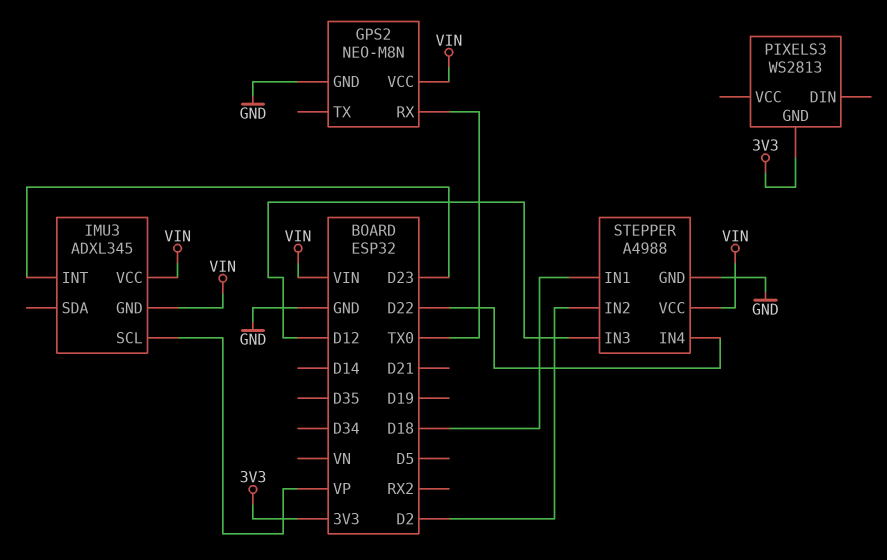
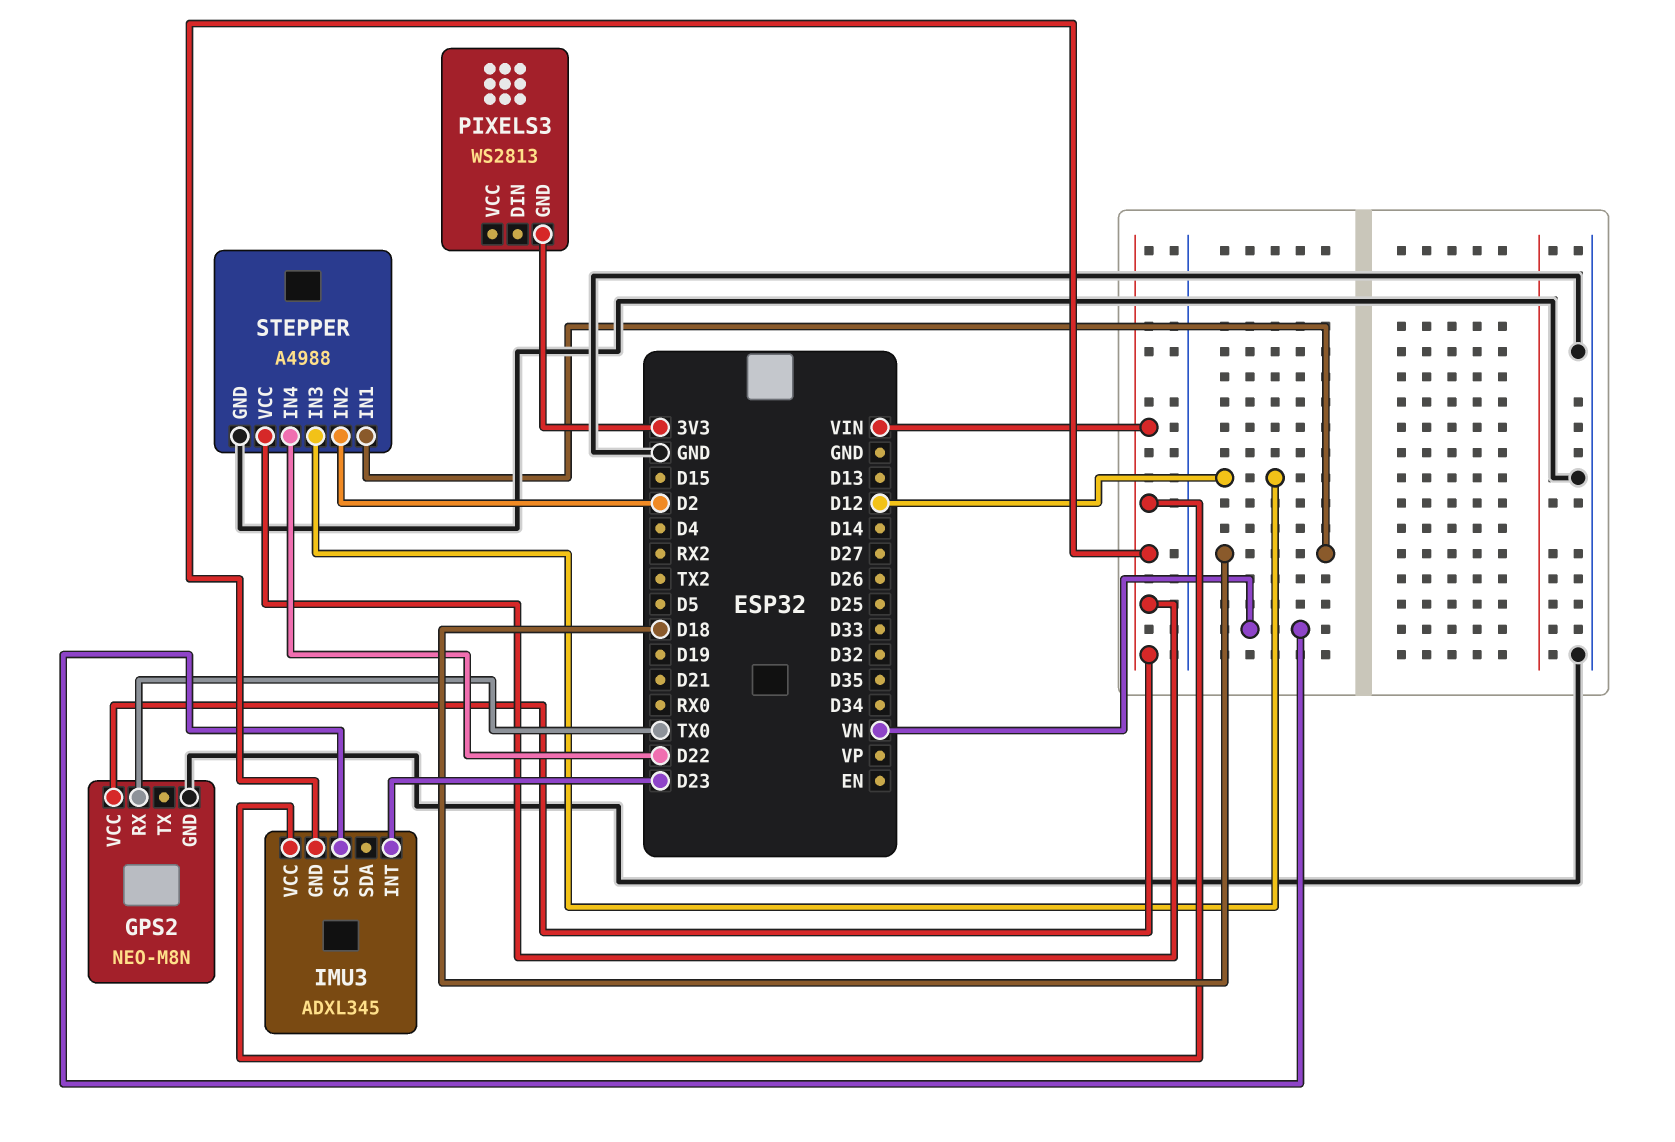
IMU3 pin SCL: VP -> VN

